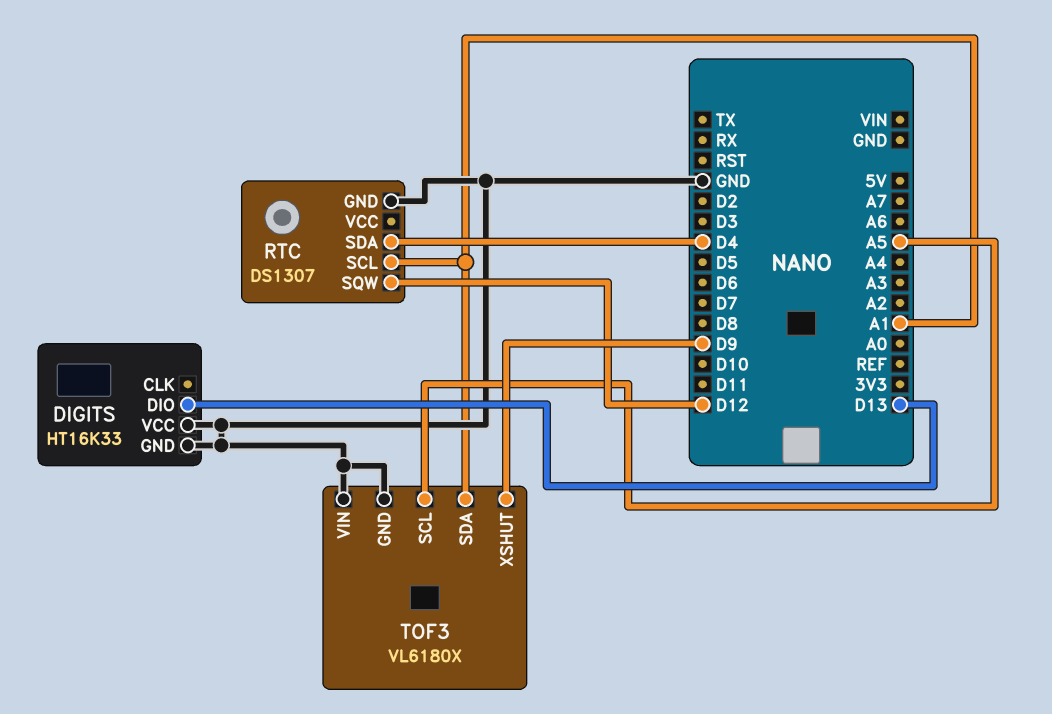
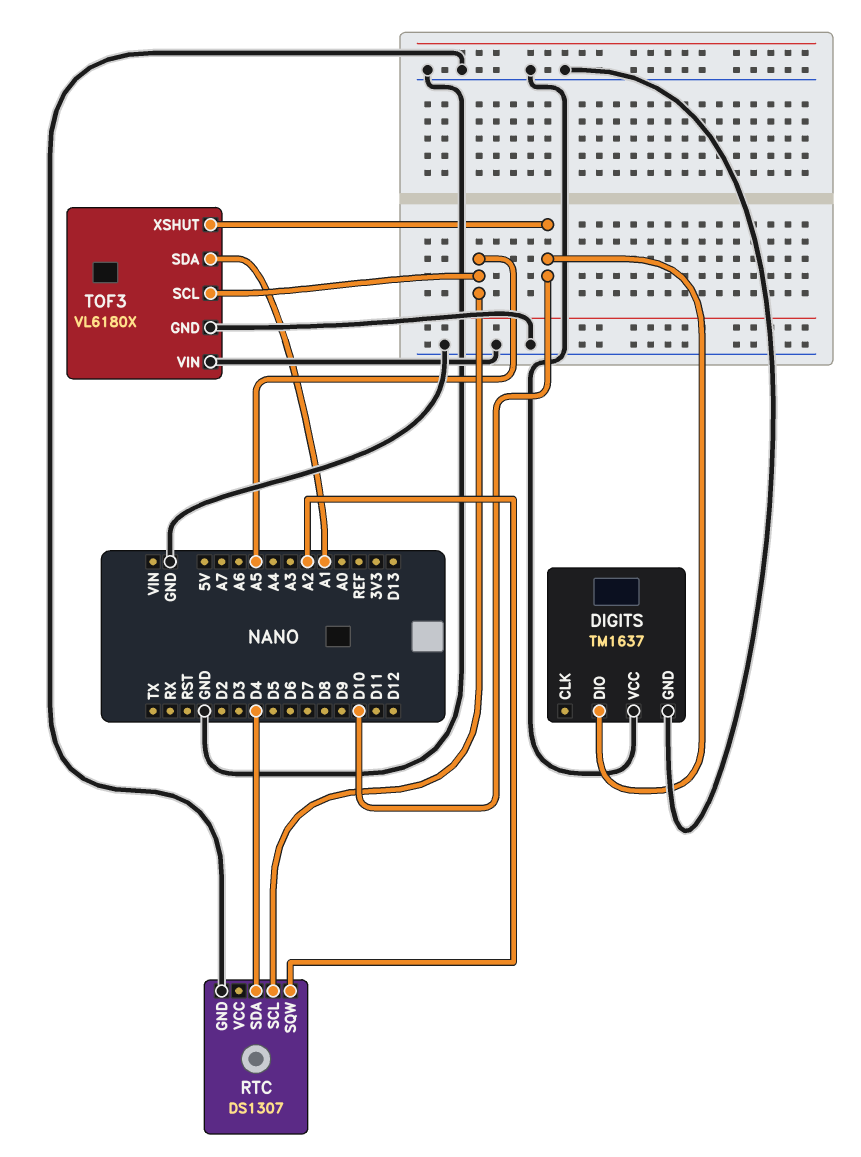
DIGITS: HT16K33 -> TM1637
DIGITS pin DIO: D13 -> D10
RTC pin SCL: A1 -> A5
RTC pin SQW: D12 -> A2
TOF3 pin XSHUT: D9 -> D10

